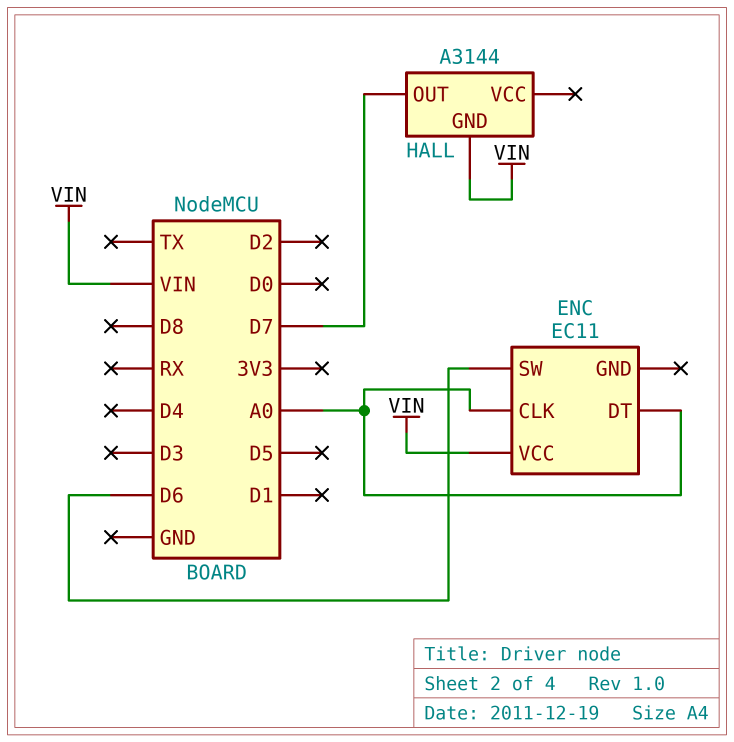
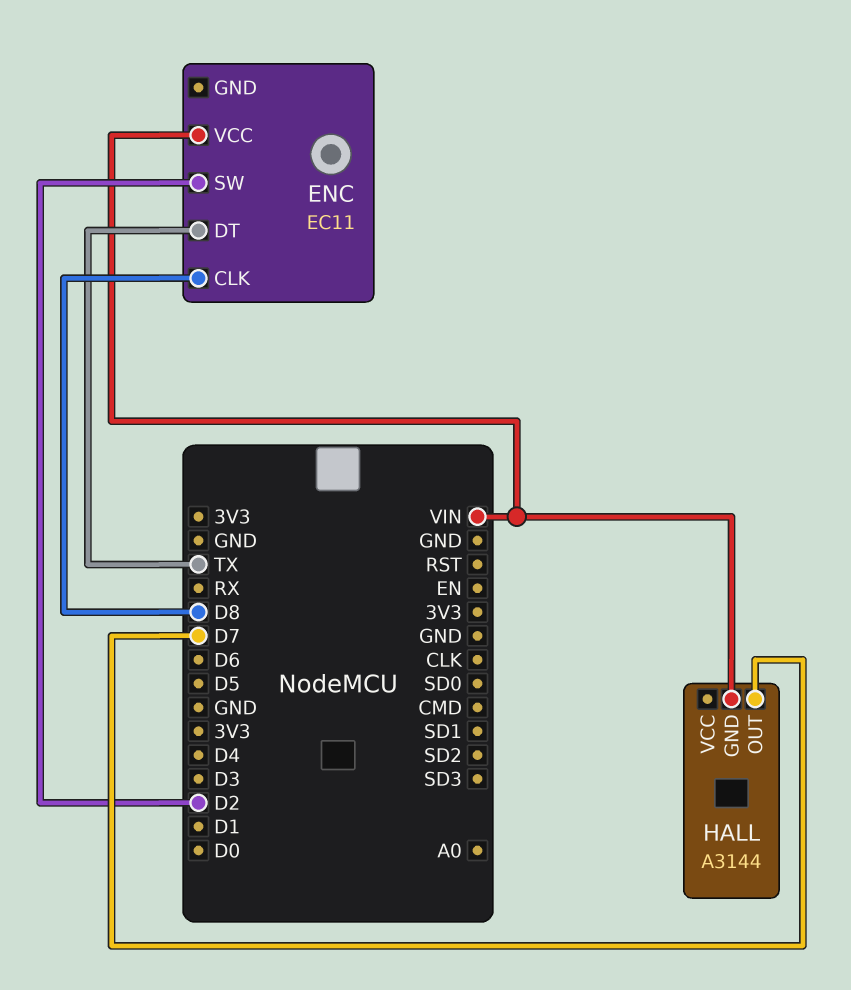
ENC pin CLK: A0 -> D8
ENC pin DT: A0 -> TX
ENC pin SW: D6 -> D2

